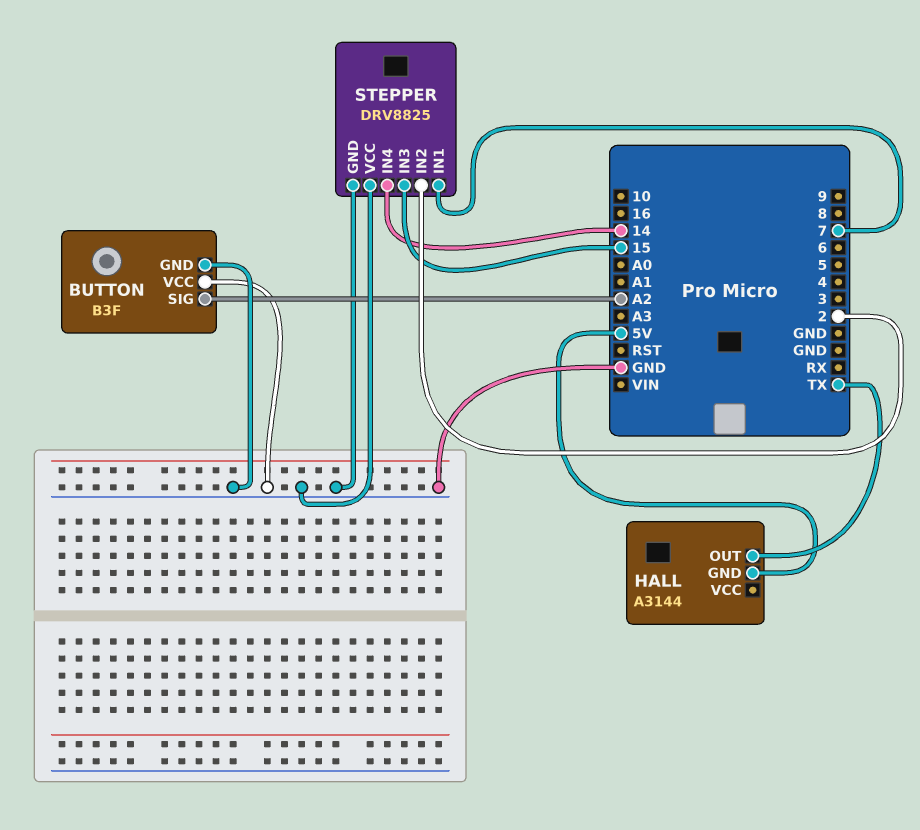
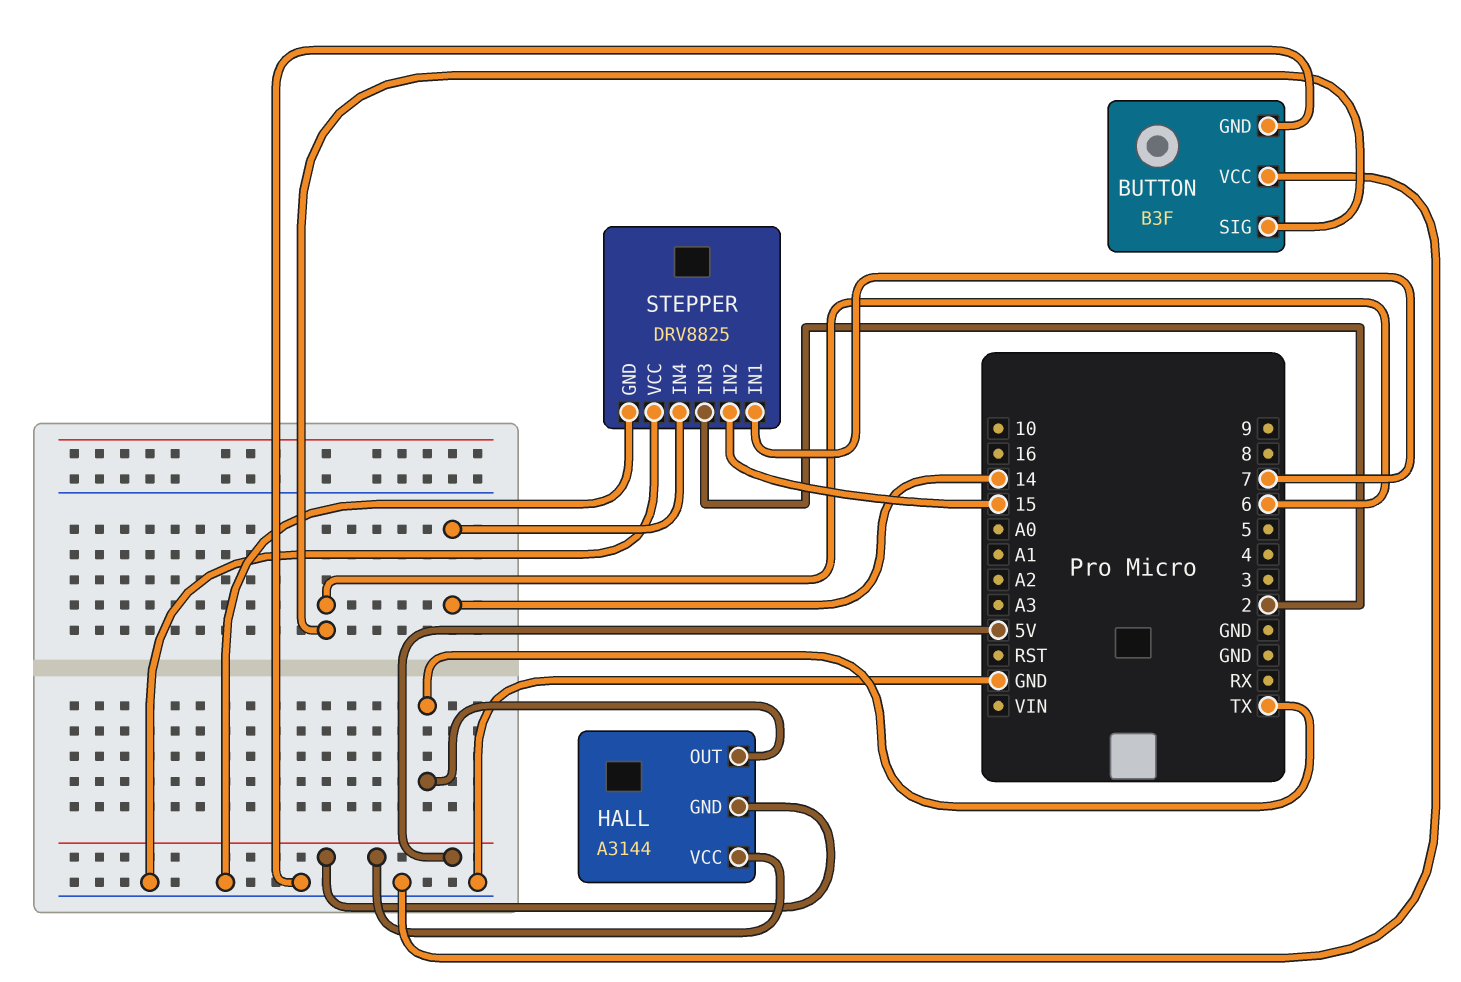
BUTTON pin SIG: A2 -> 6
HALL pin VCC: none -> 5V
STEPPER pin IN2: 2 -> 15
STEPPER pin IN3: 15 -> 2

